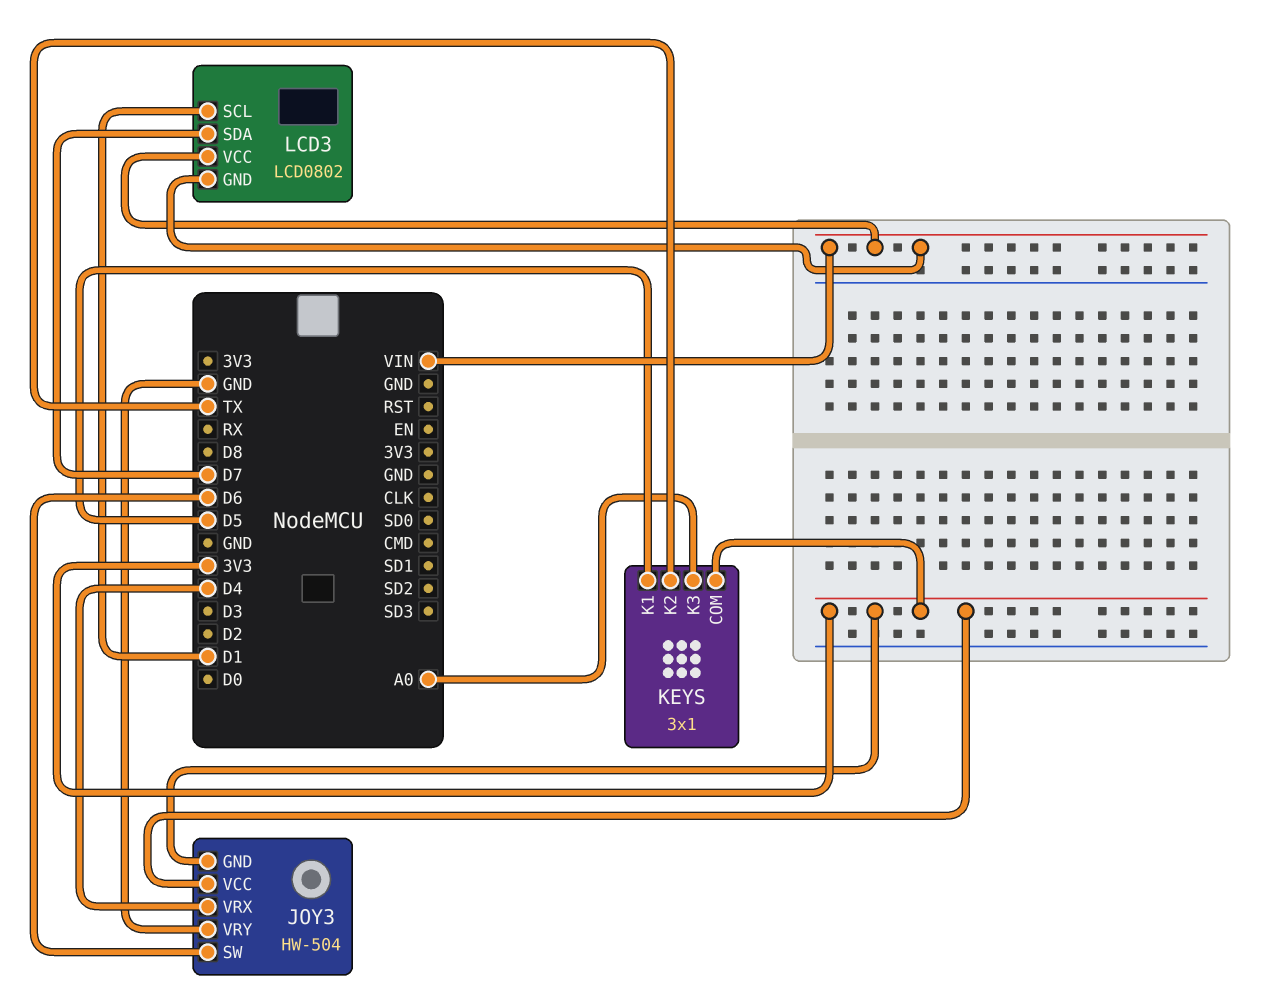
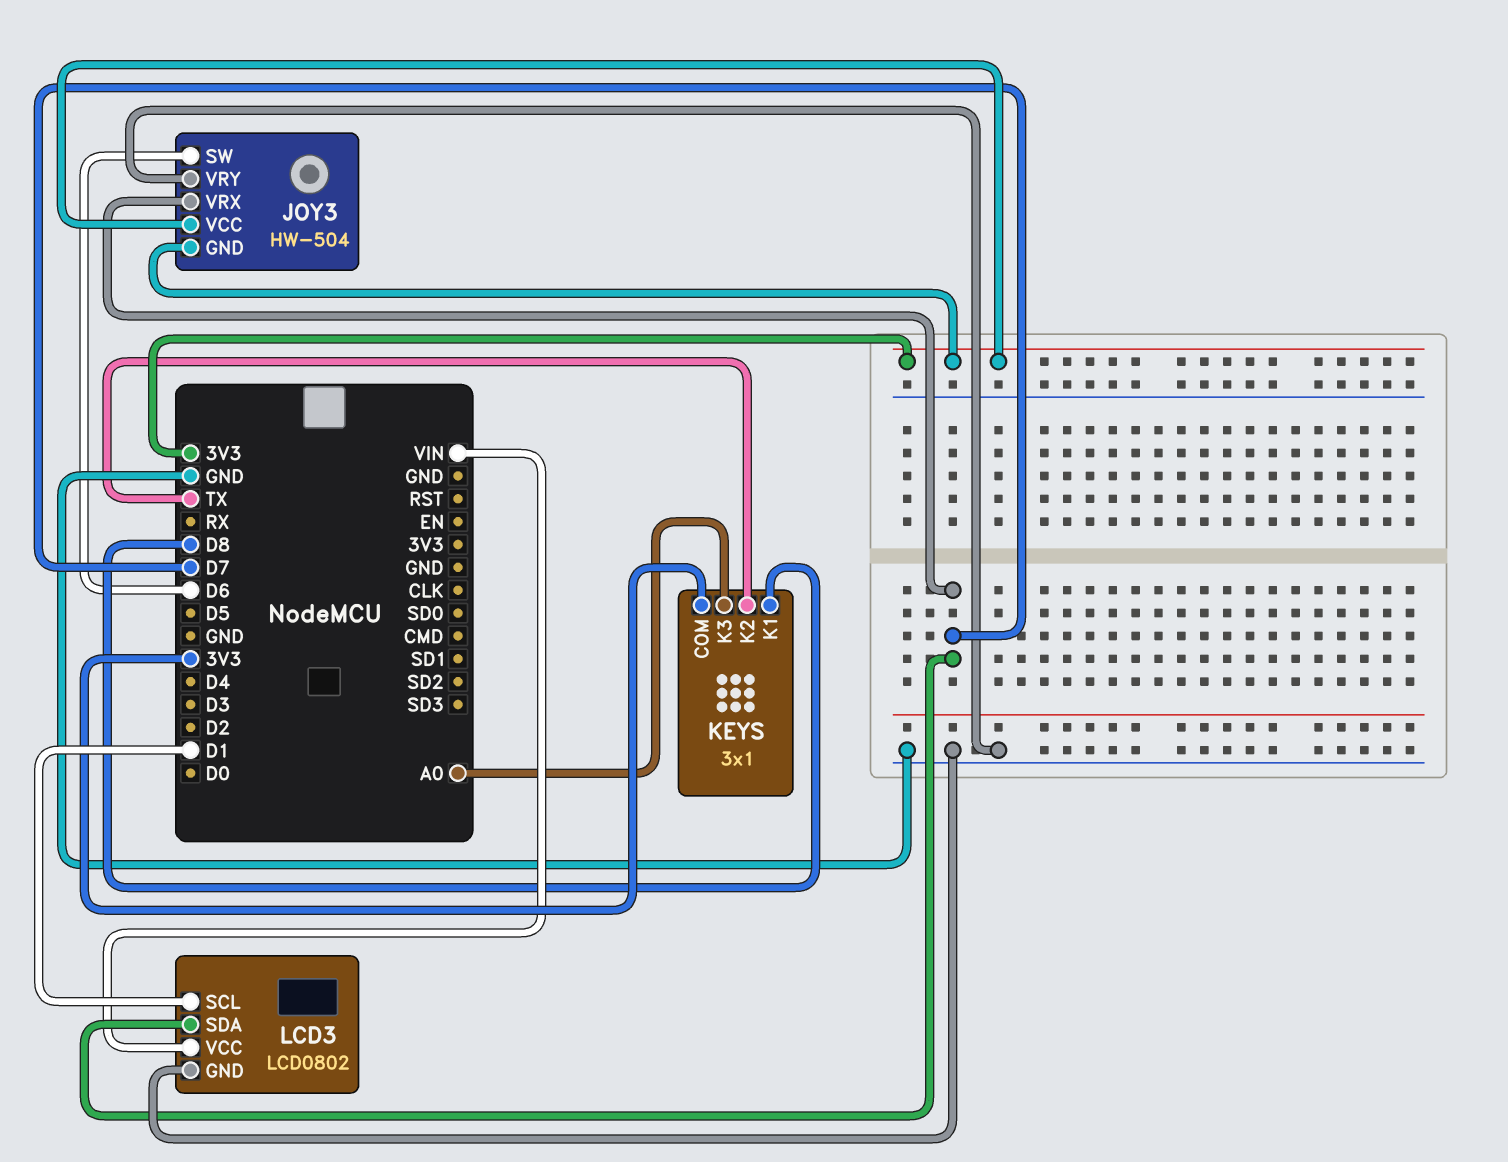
JOY3 pin VRX: D4 -> D7
KEYS pin K1: D5 -> D8
LCD3 pin GND: VIN -> GND

